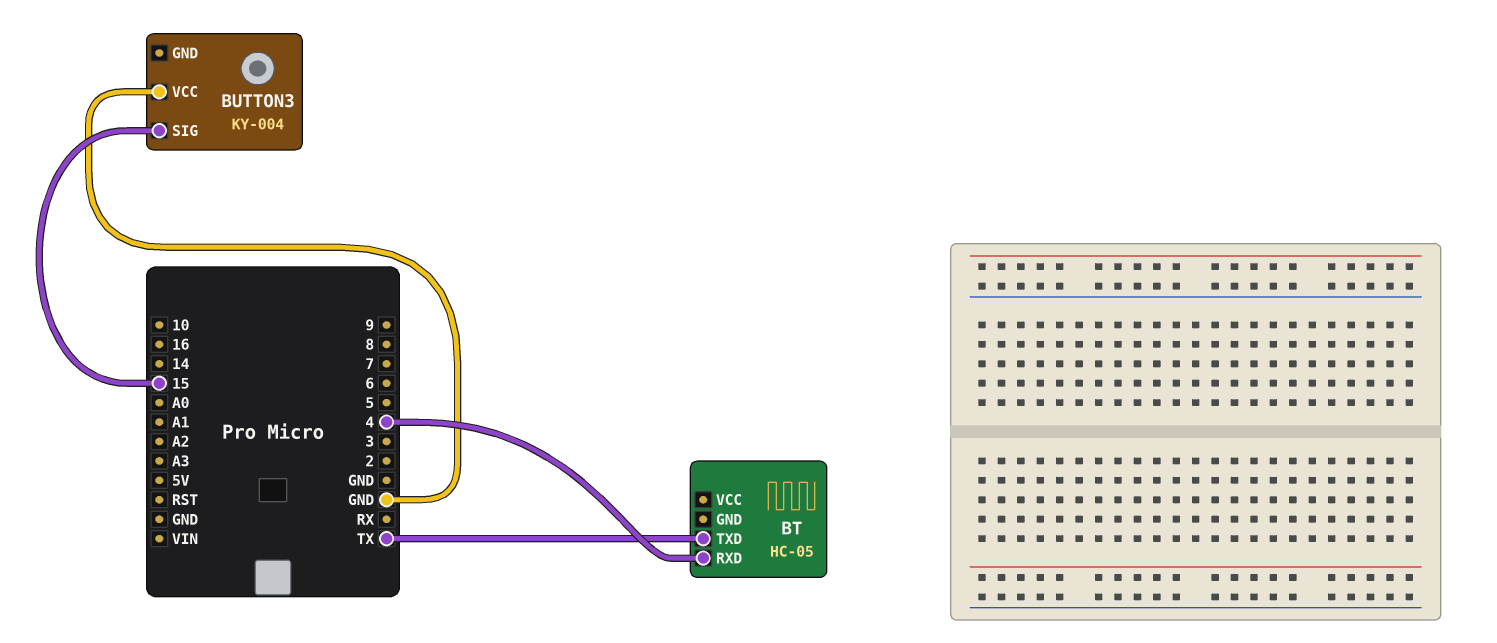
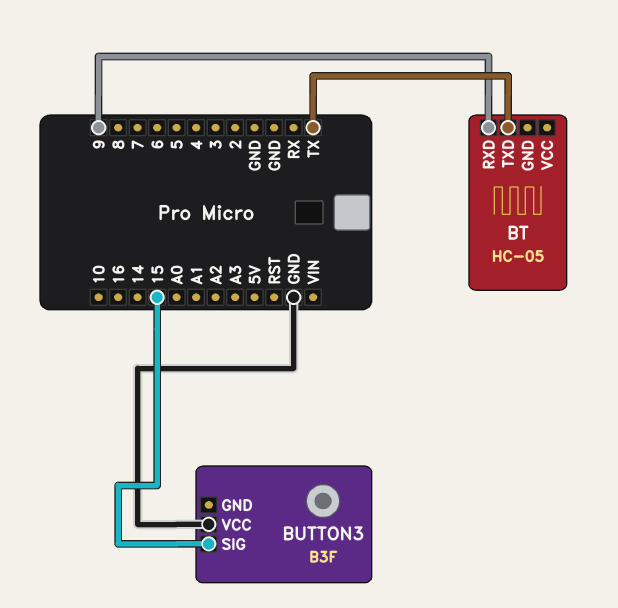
BT pin RXD: 4 -> 9
BUTTON3: KY-004 -> B3F

